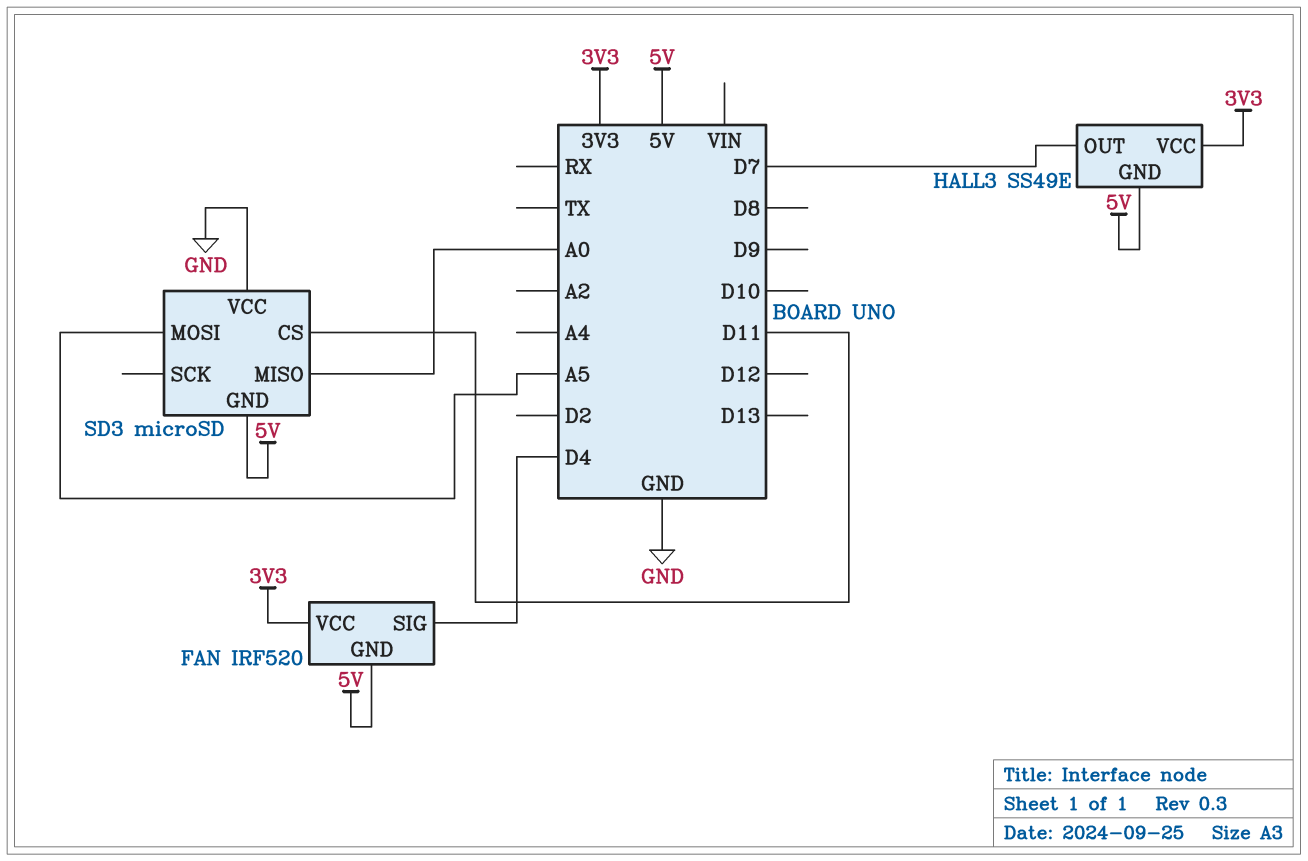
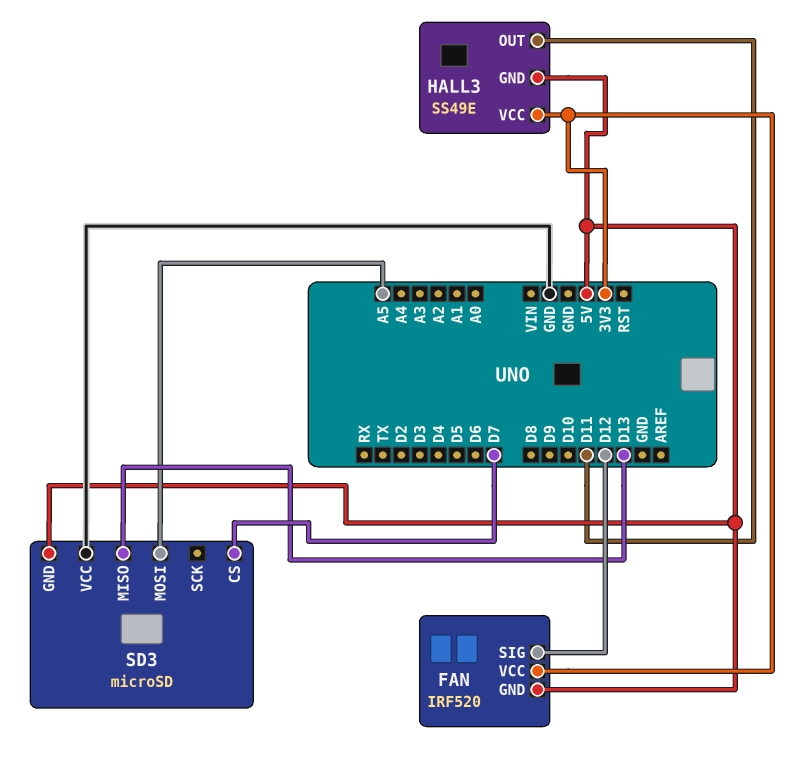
FAN pin SIG: D4 -> D12
HALL3 pin OUT: D7 -> D11
SD3 pin CS: D11 -> D7
SD3 pin MISO: A0 -> D13

